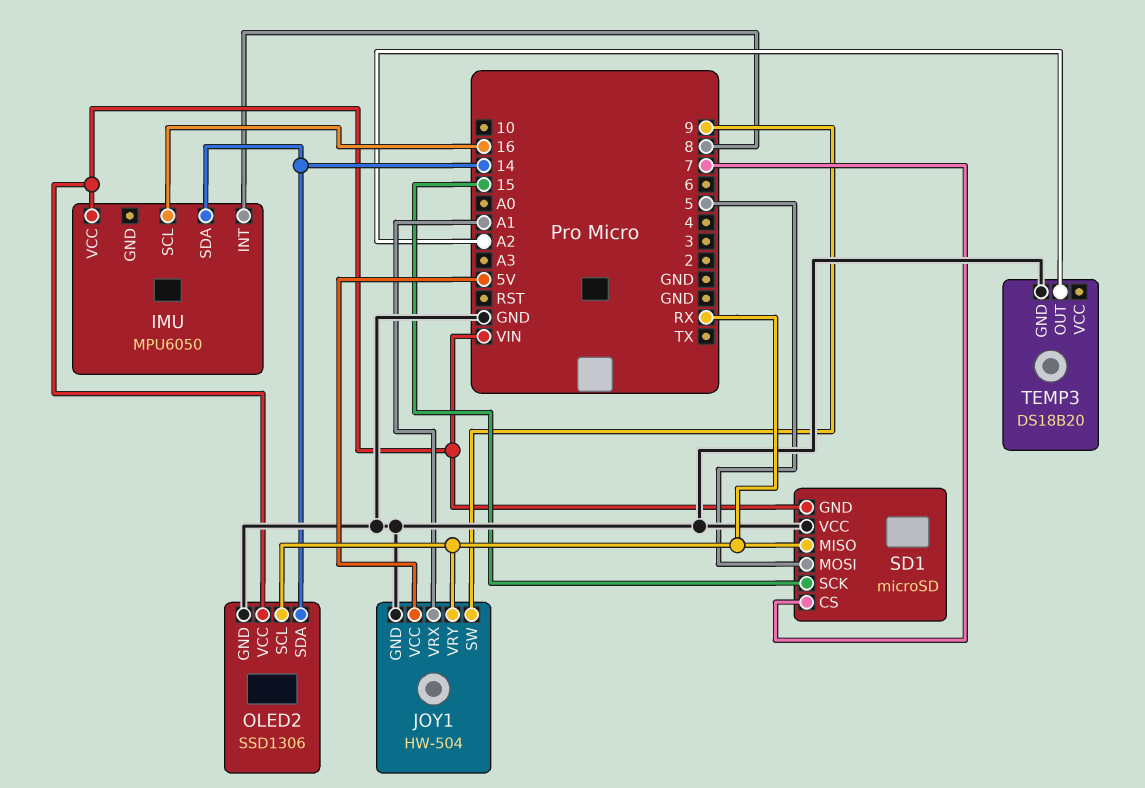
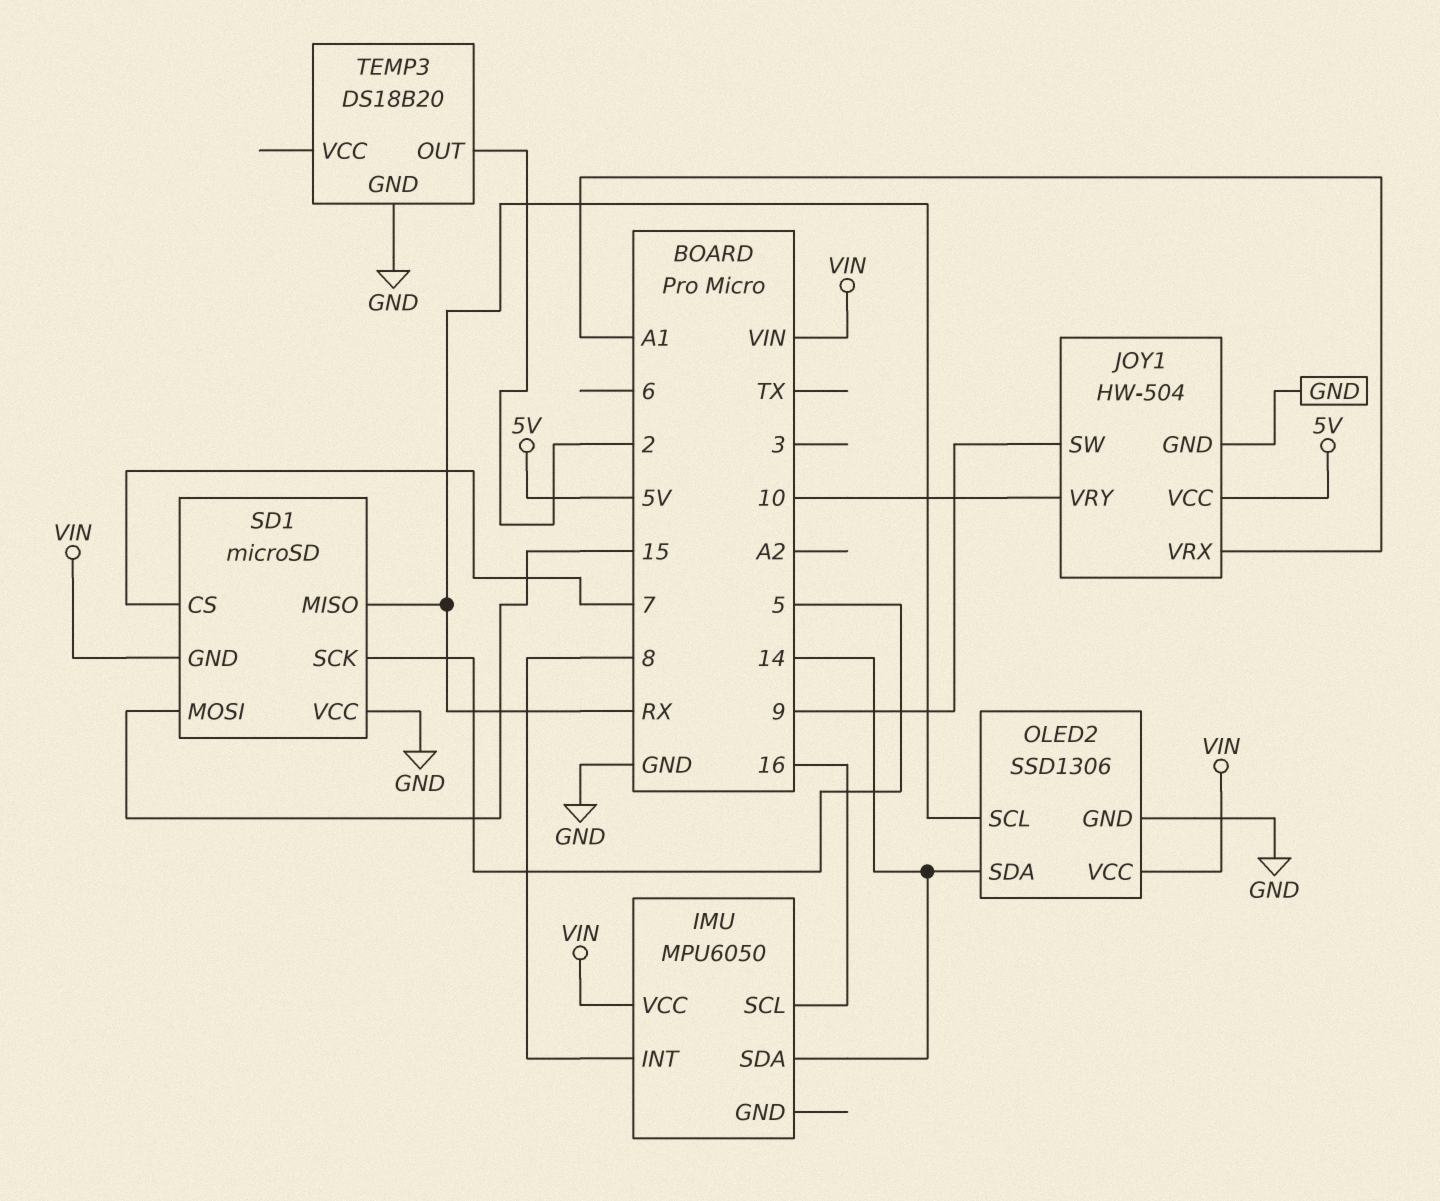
JOY1 pin VRY: RX -> 10
SD1 pin MOSI: 5 -> 15
SD1 pin SCK: 15 -> 5
TEMP3 pin OUT: A2 -> 2

